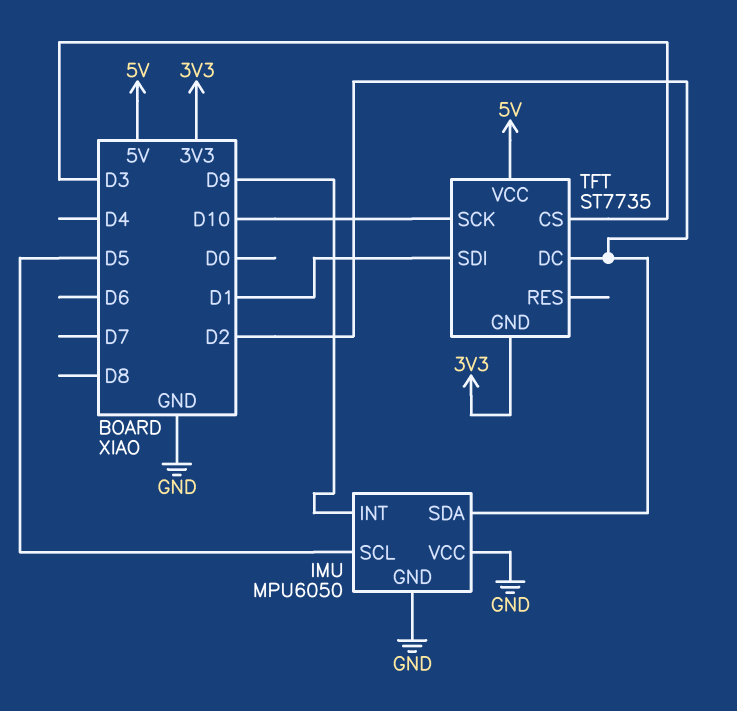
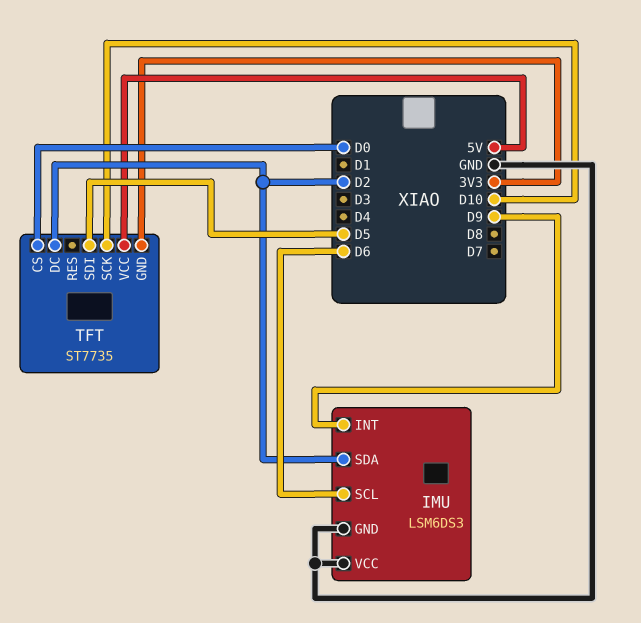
IMU: MPU6050 -> LSM6DS3
IMU pin SCL: D5 -> D6
TFT pin CS: D3 -> D0
TFT pin SDI: D1 -> D5

